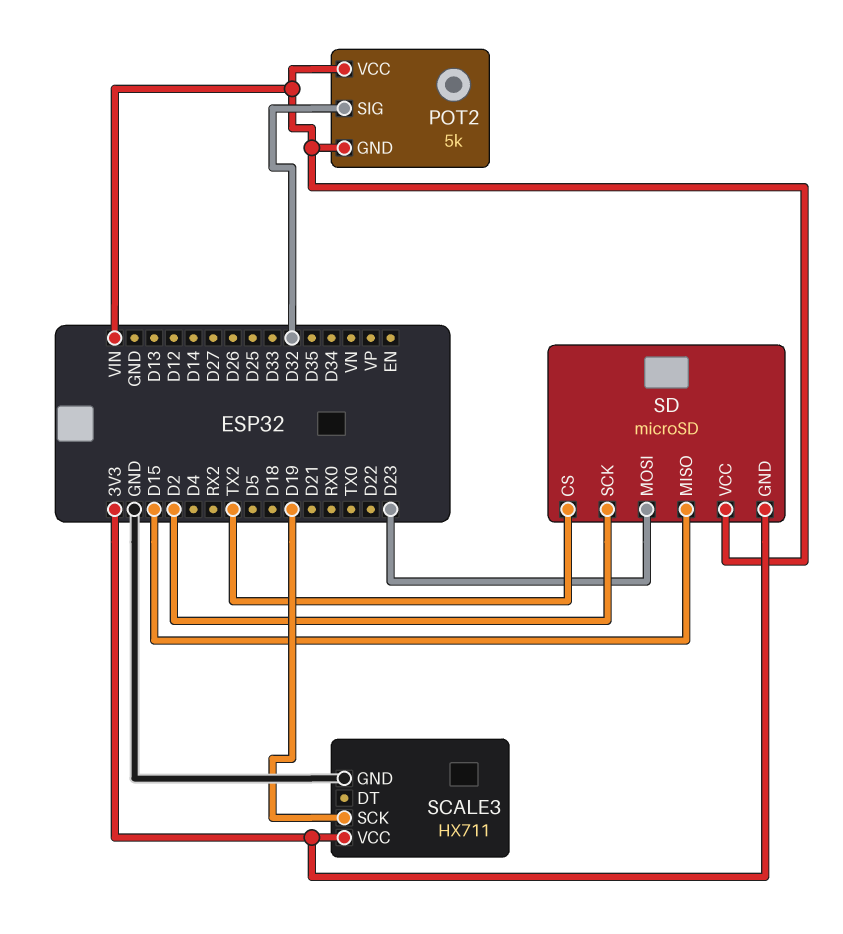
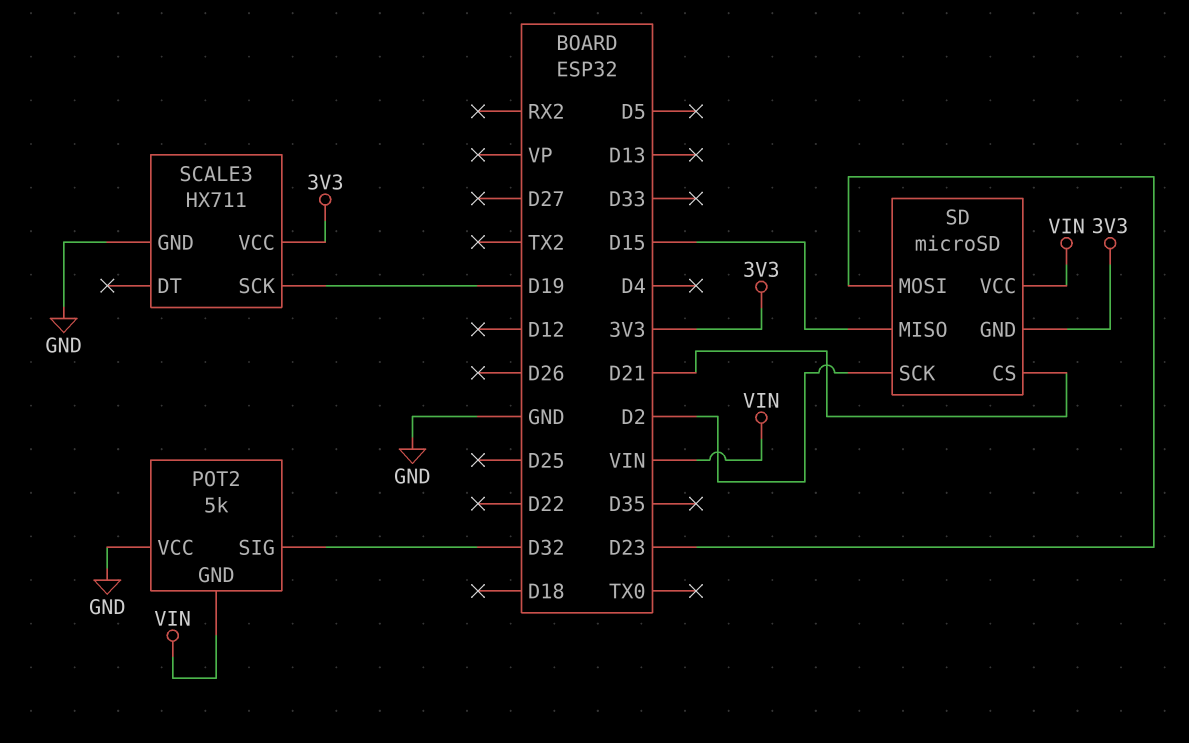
POT2 pin VCC: VIN -> GND
SD pin CS: TX2 -> D21

